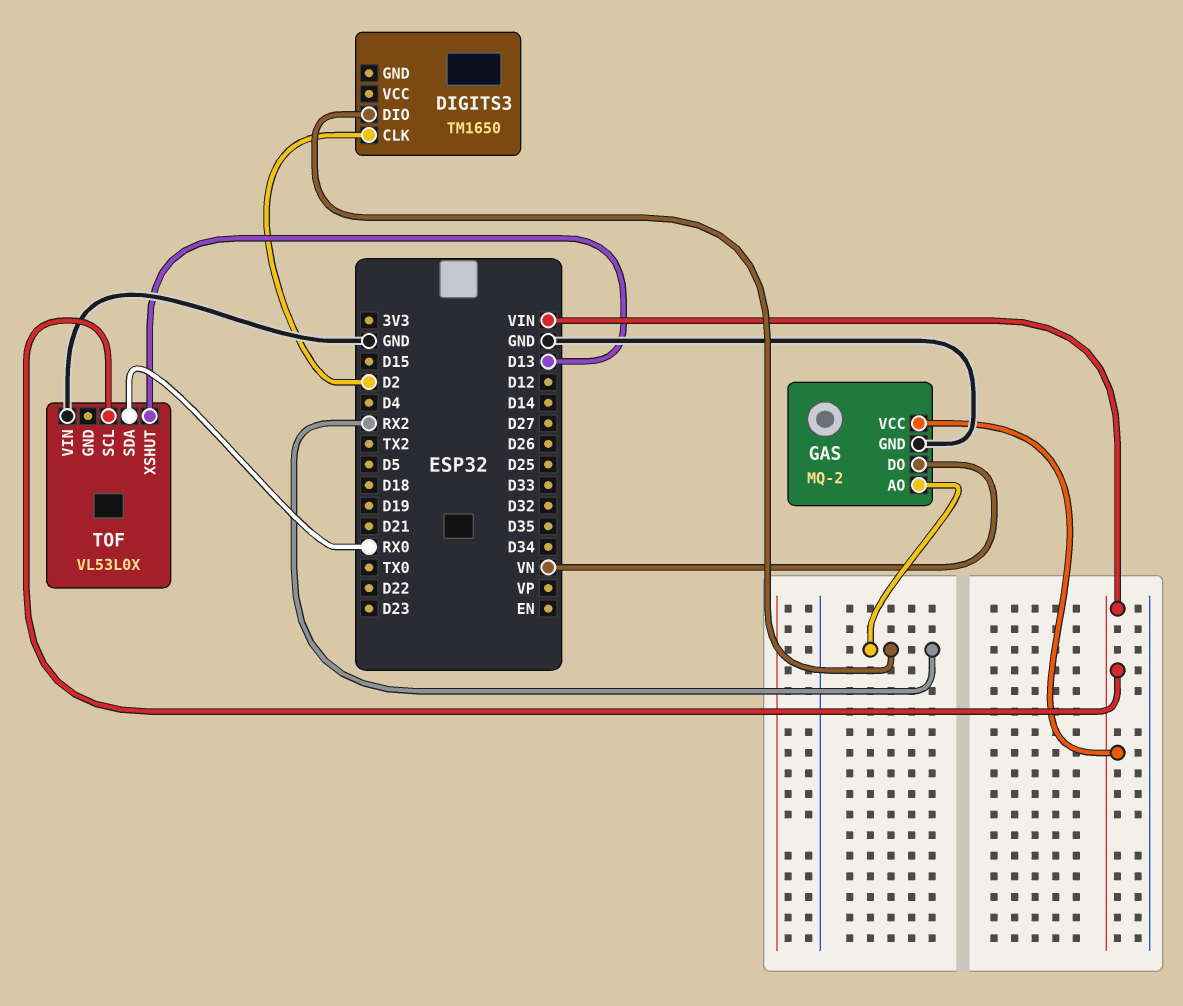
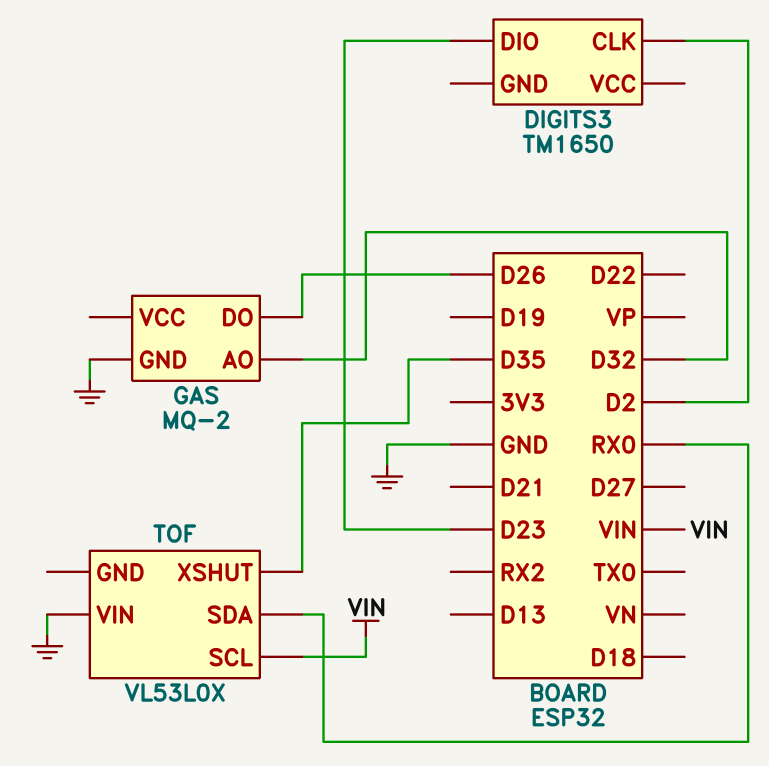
DIGITS3 pin DIO: RX2 -> D23
GAS pin AO: RX2 -> D32
GAS pin DO: VN -> D26
GAS pin VCC: VIN -> none
TOF pin XSHUT: D13 -> D35

